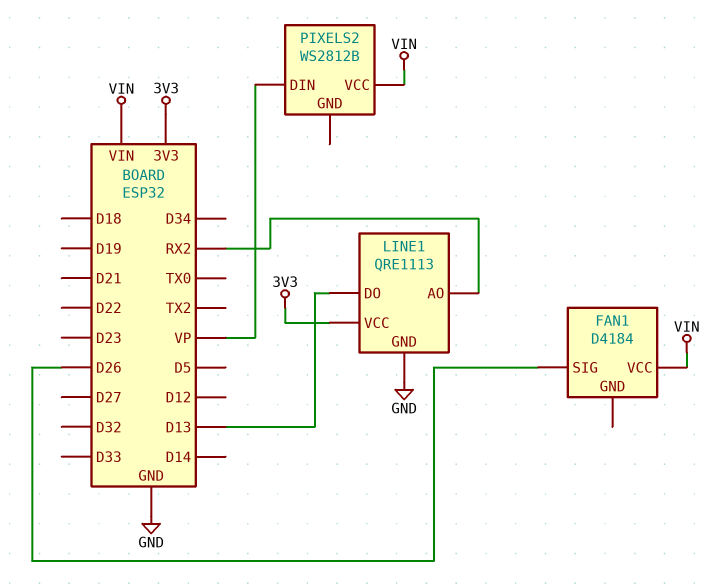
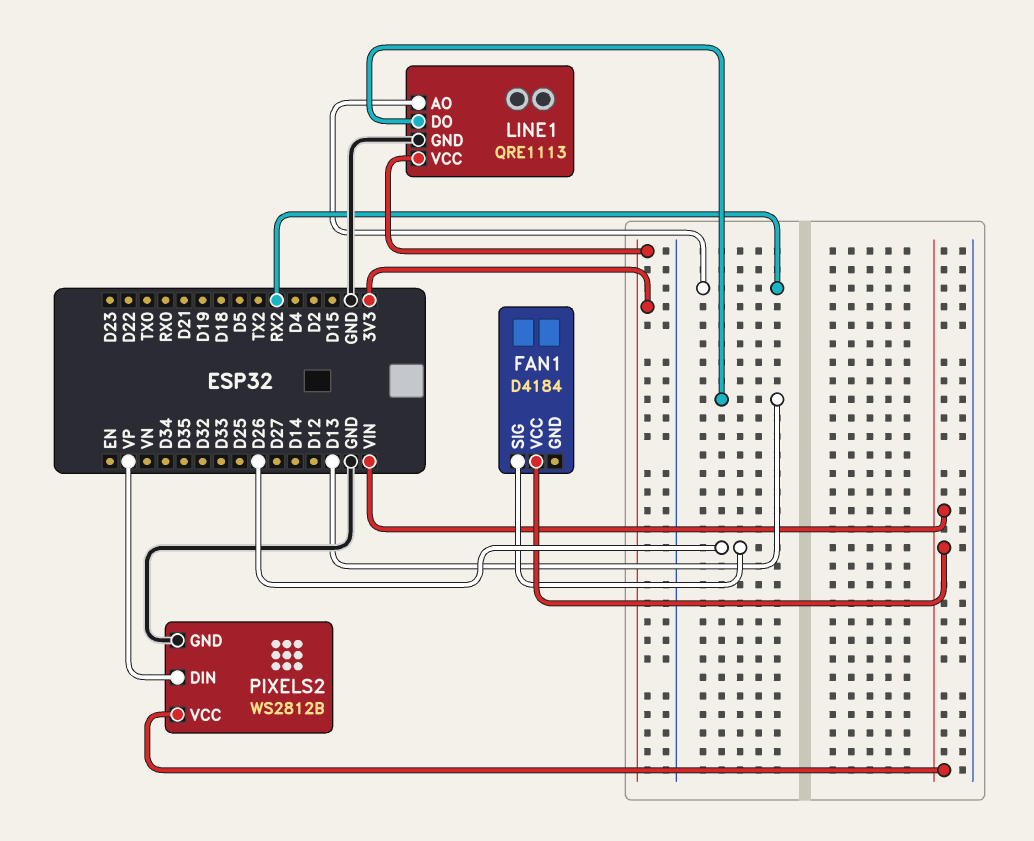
PIXELS2 pin GND: none -> GND

